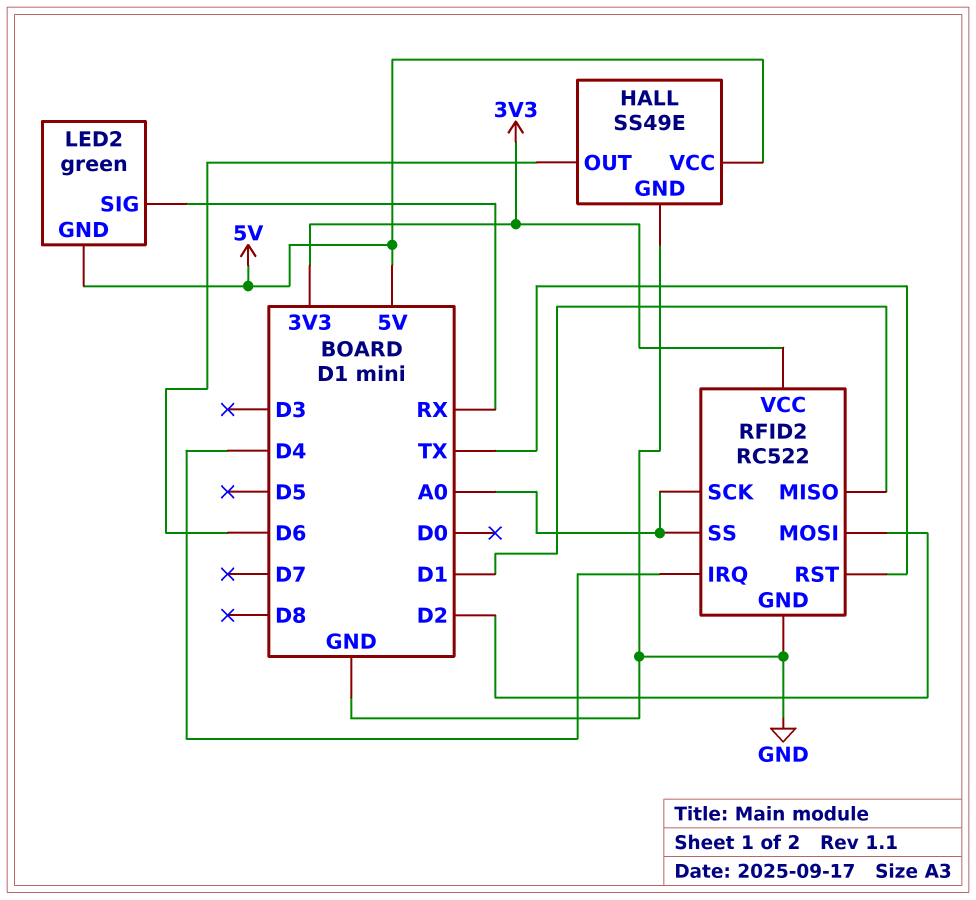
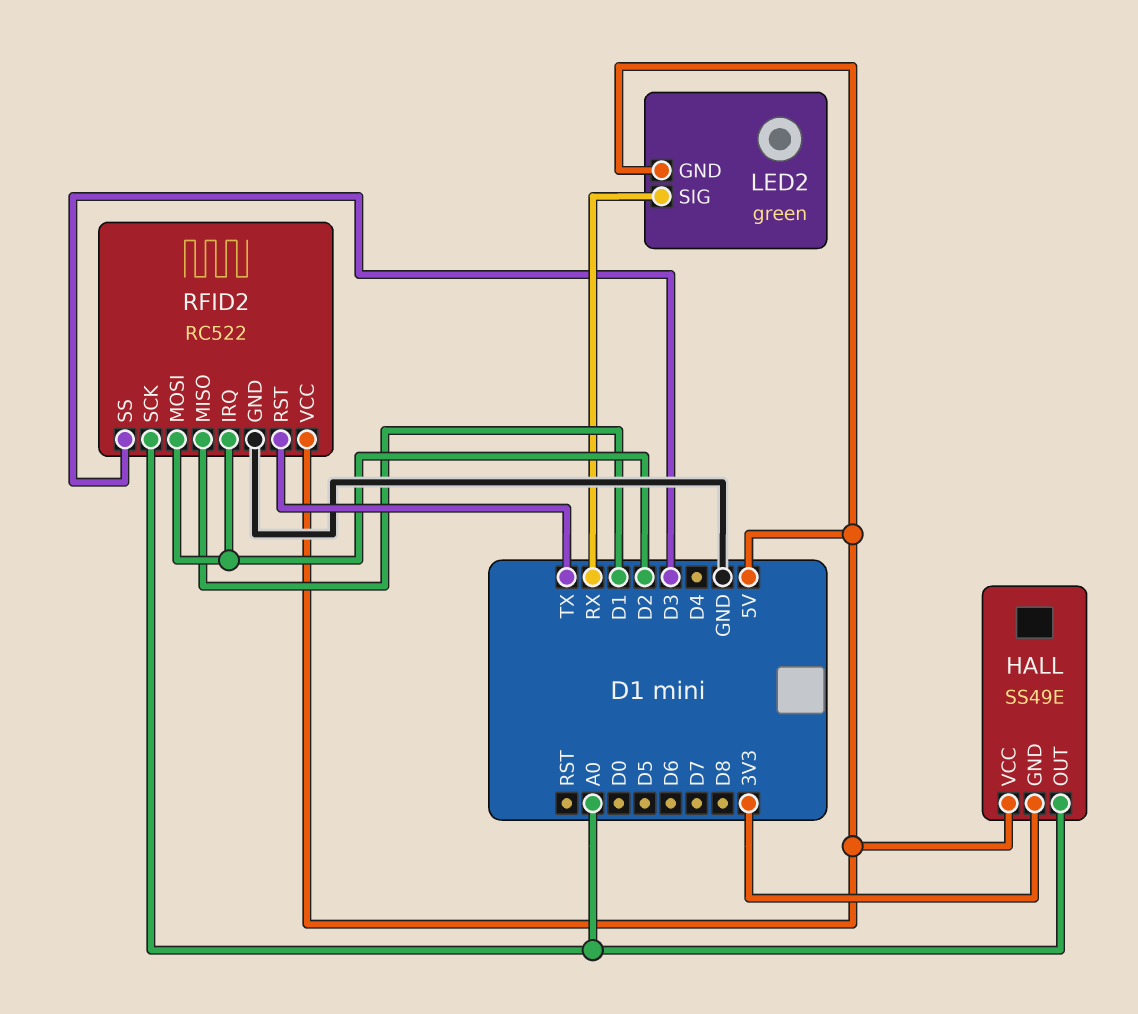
HALL pin GND: GND -> 3V3
HALL pin OUT: D6 -> A0
RFID2 pin IRQ: D4 -> D2
RFID2 pin SS: A0 -> D3
RFID2 pin VCC: 3V3 -> 5V

